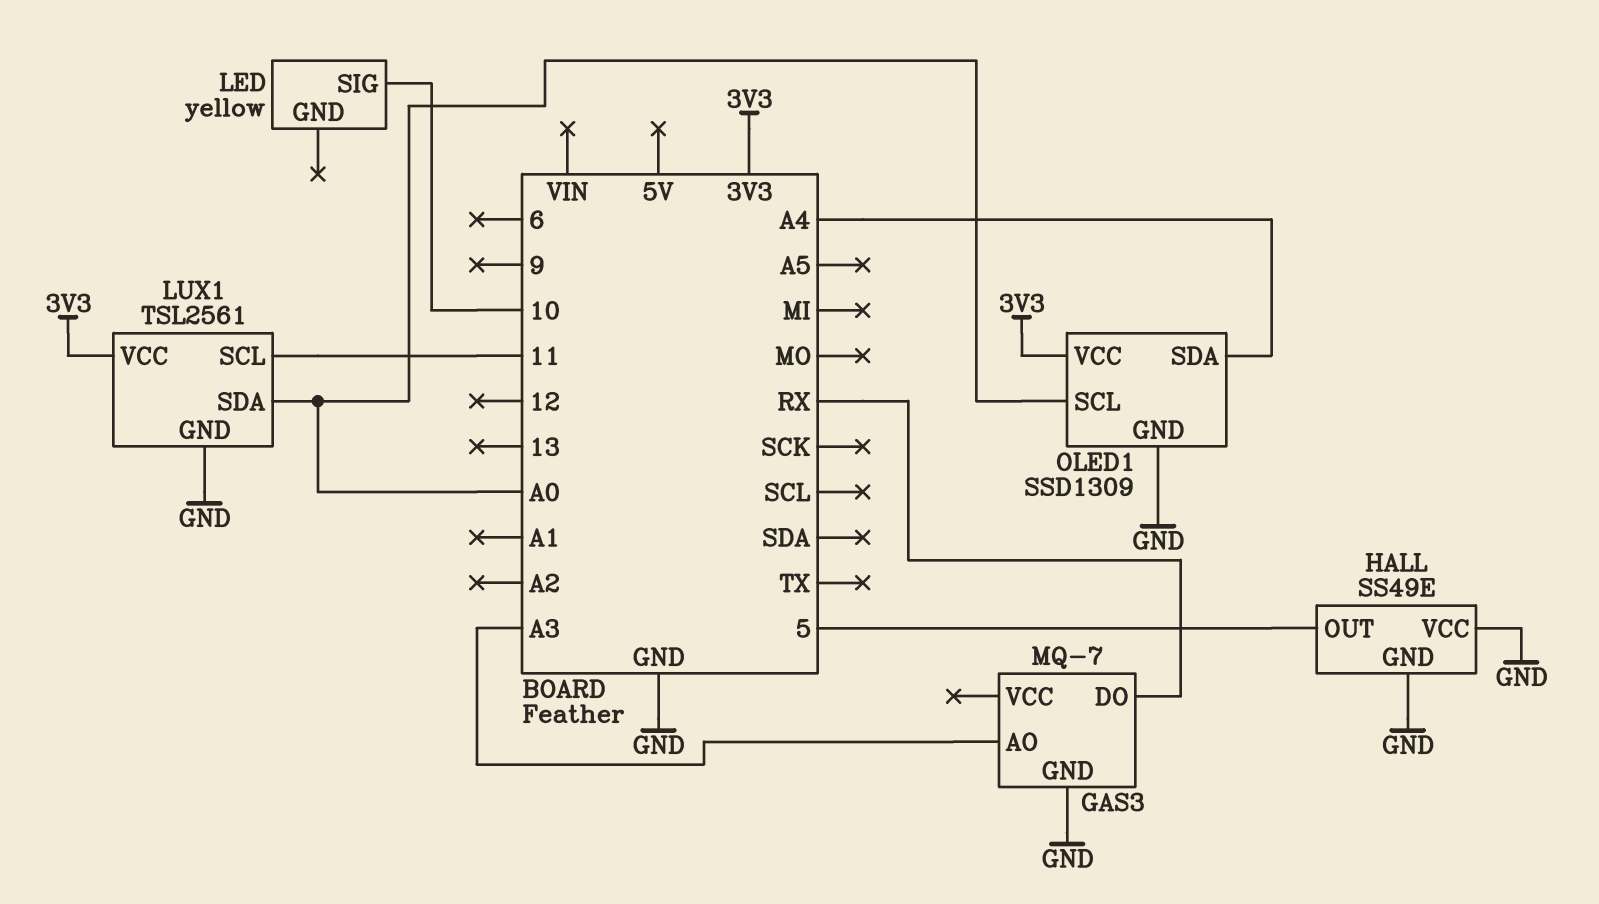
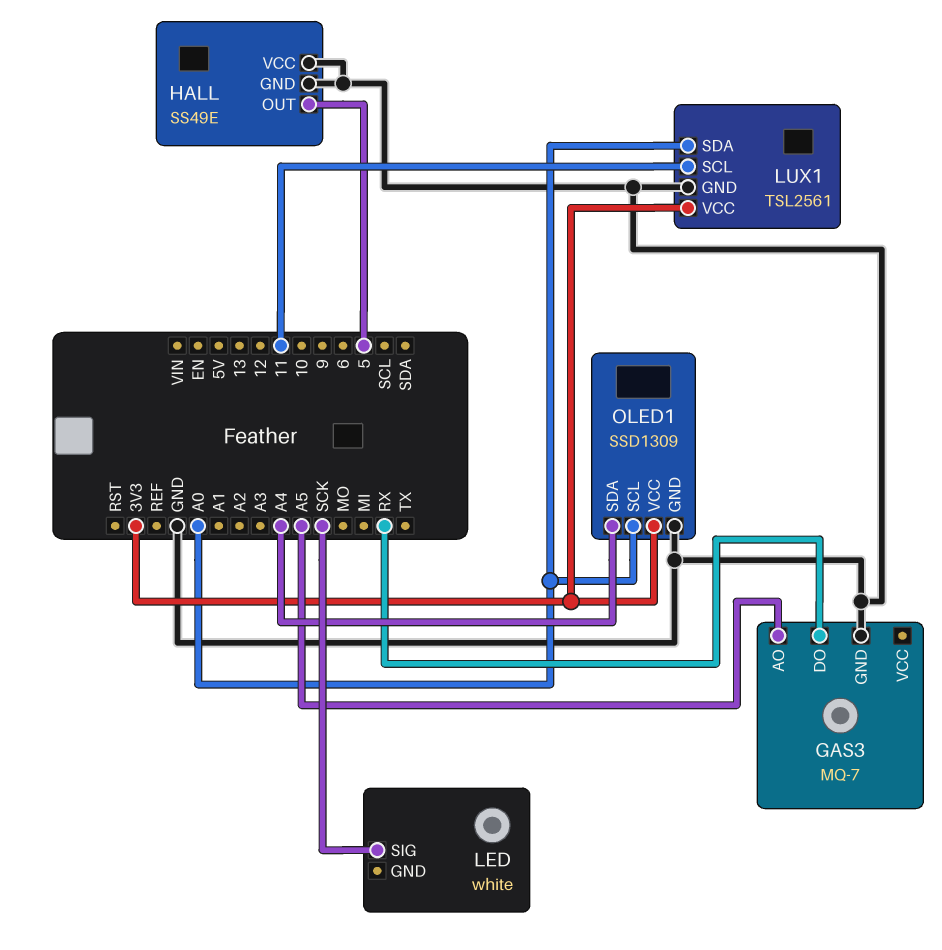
GAS3 pin AO: A3 -> A5
LED: yellow -> white
LED pin SIG: 10 -> SCK

